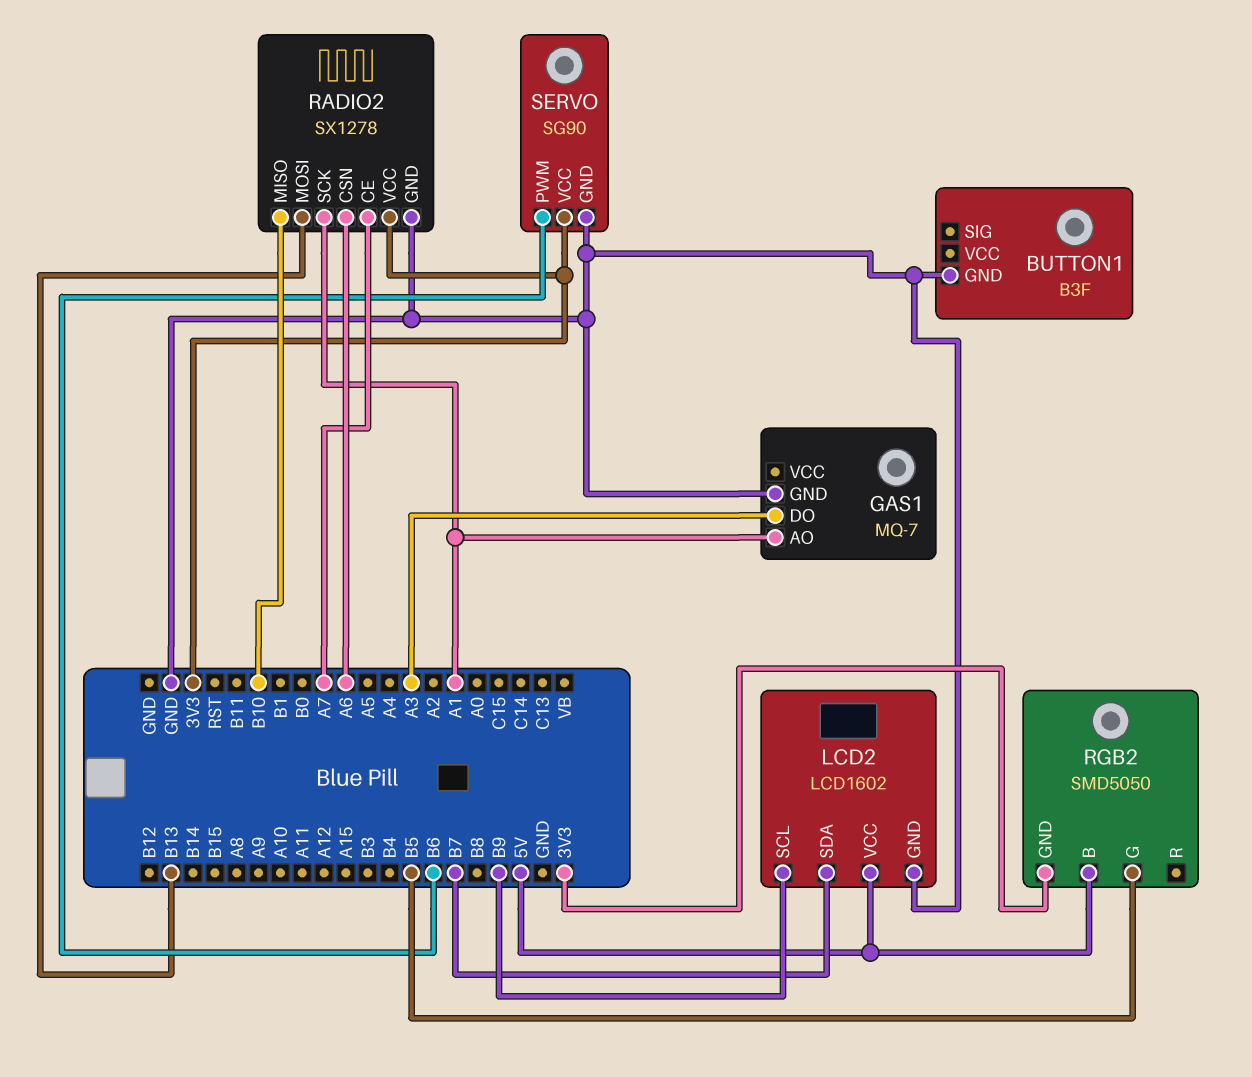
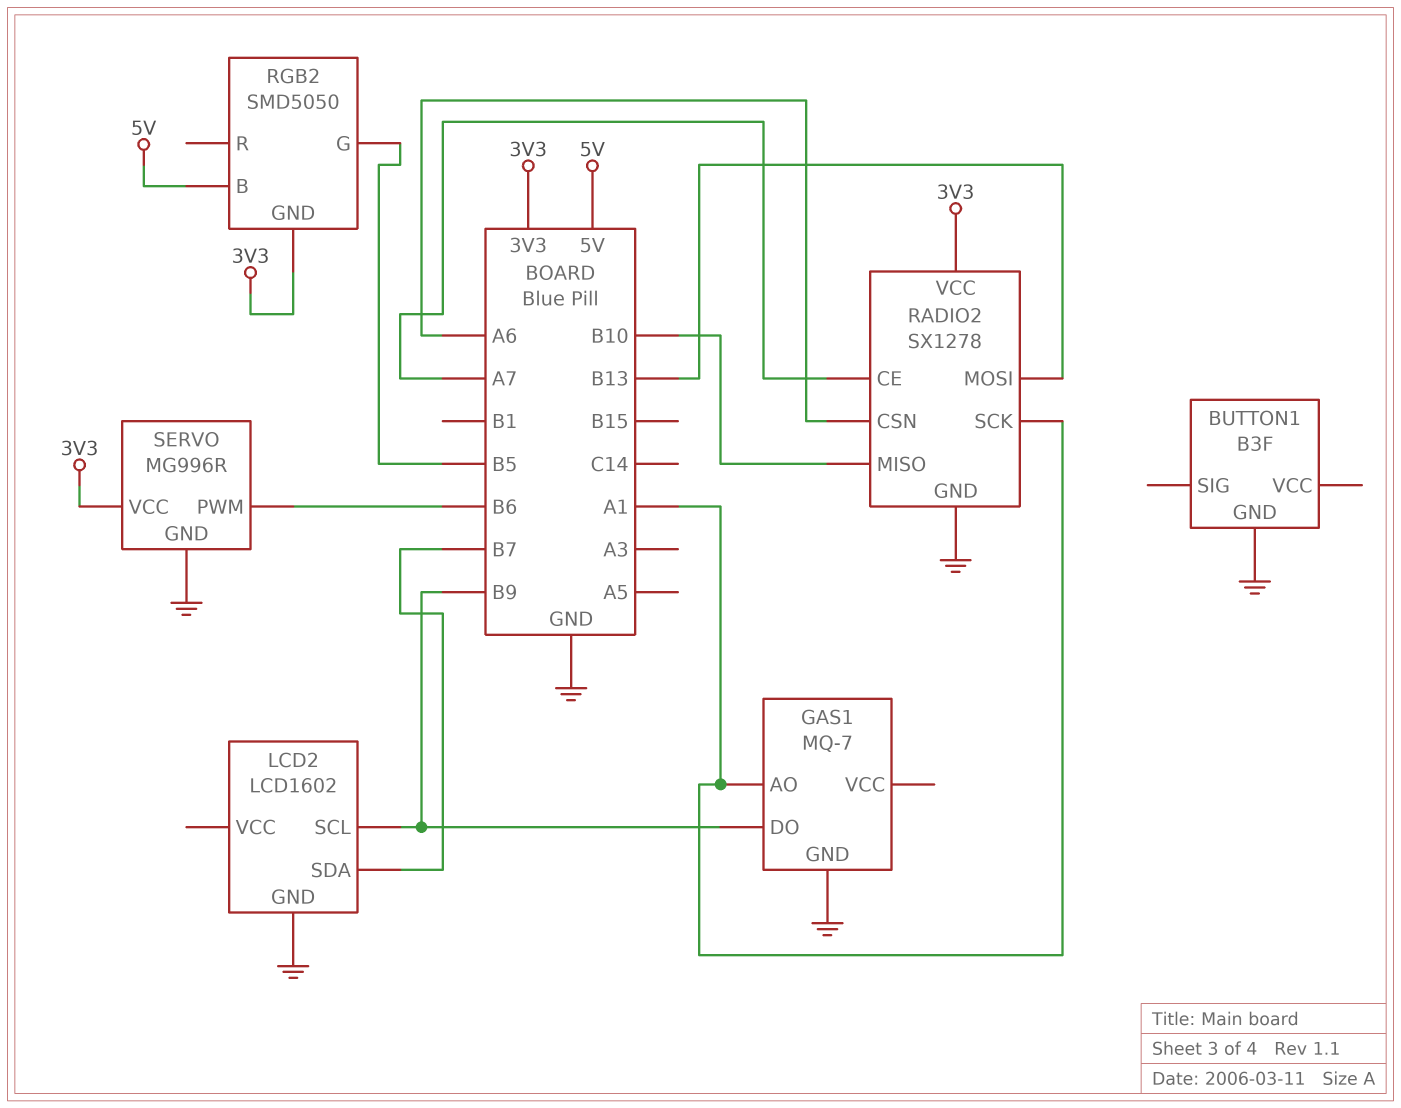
GAS1 pin DO: A3 -> B9
LCD2 pin VCC: 5V -> none
SERVO: SG90 -> MG996R

